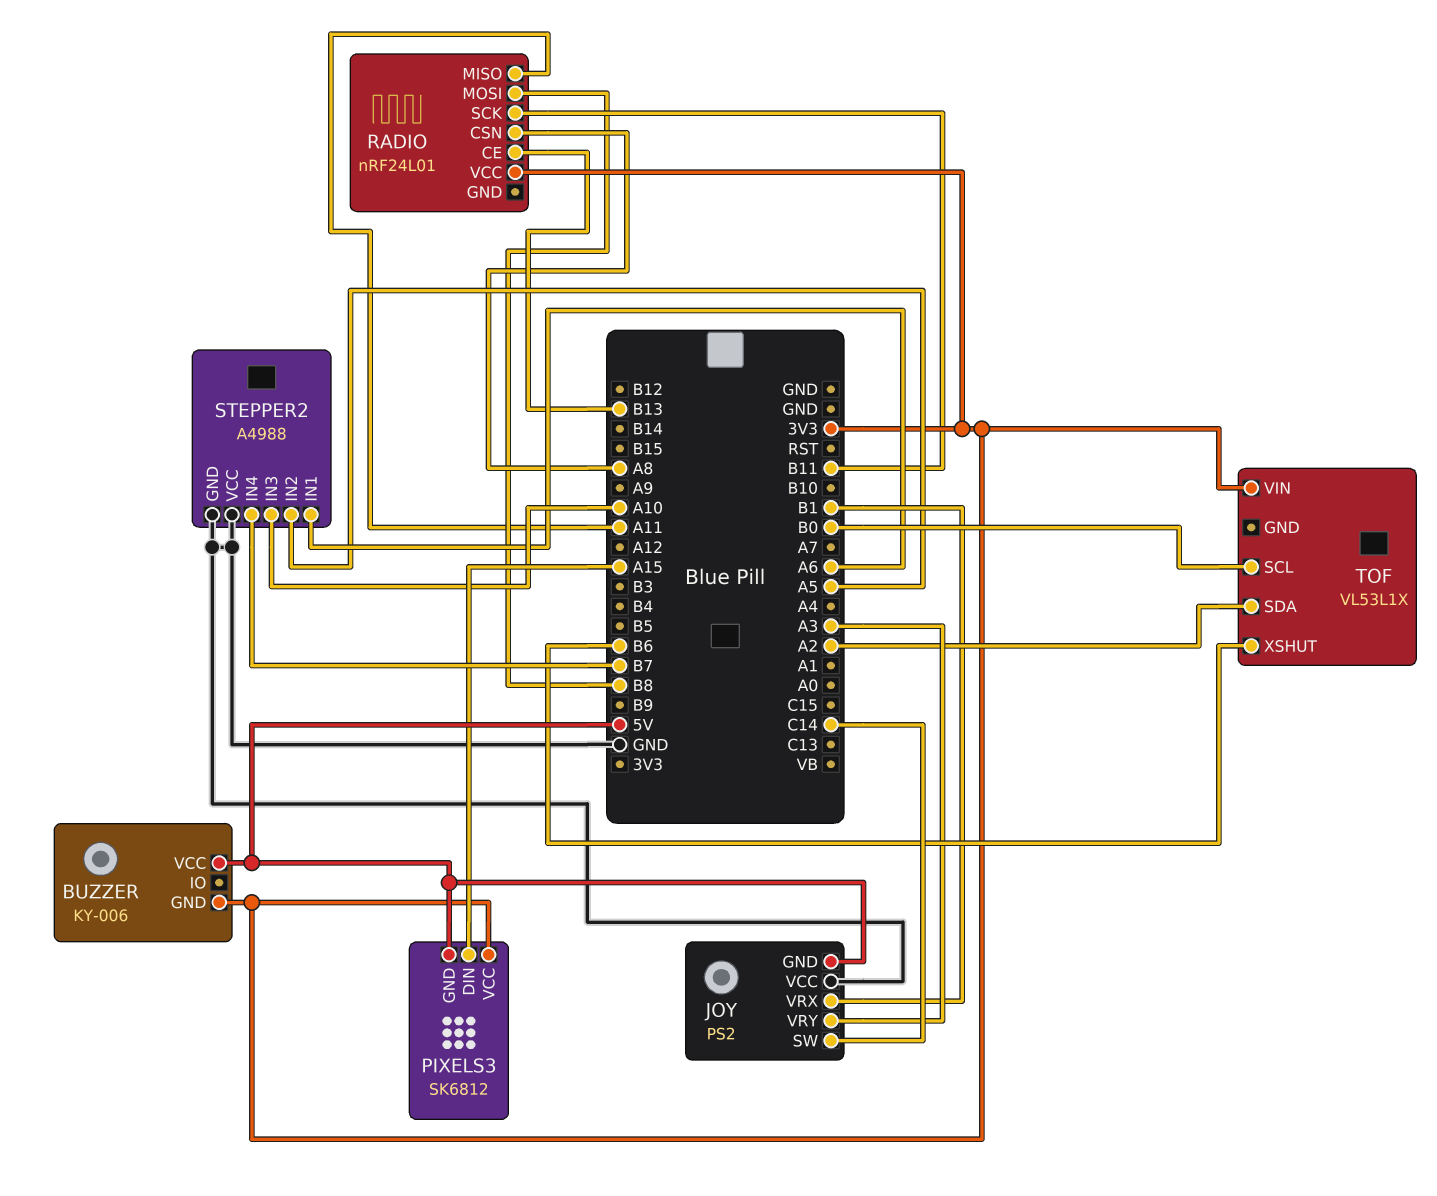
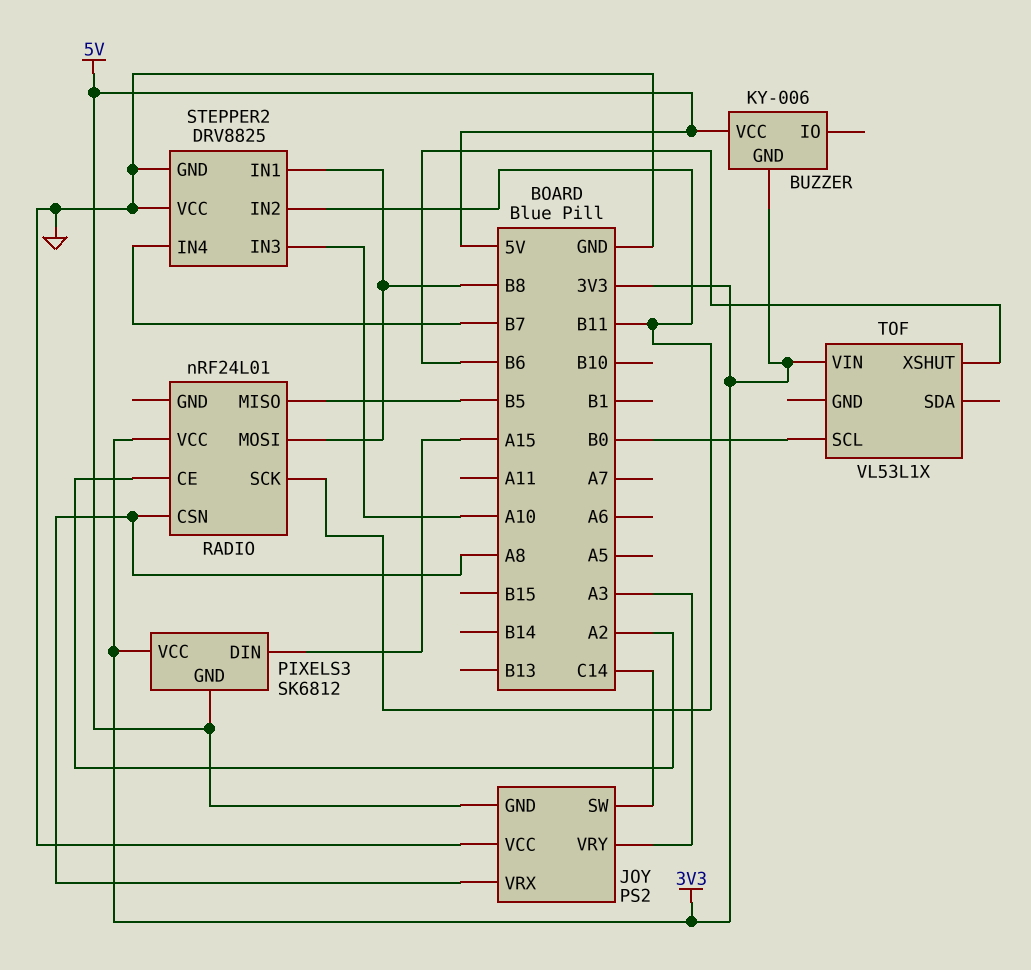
JOY pin VRX: B1 -> A8
RADIO pin CE: B13 -> A2
RADIO pin MISO: A11 -> B5
STEPPER2: A4988 -> DRV8825
STEPPER2 pin IN1: A6 -> B8
STEPPER2 pin IN2: A5 -> B11
TOF pin SDA: A2 -> none

